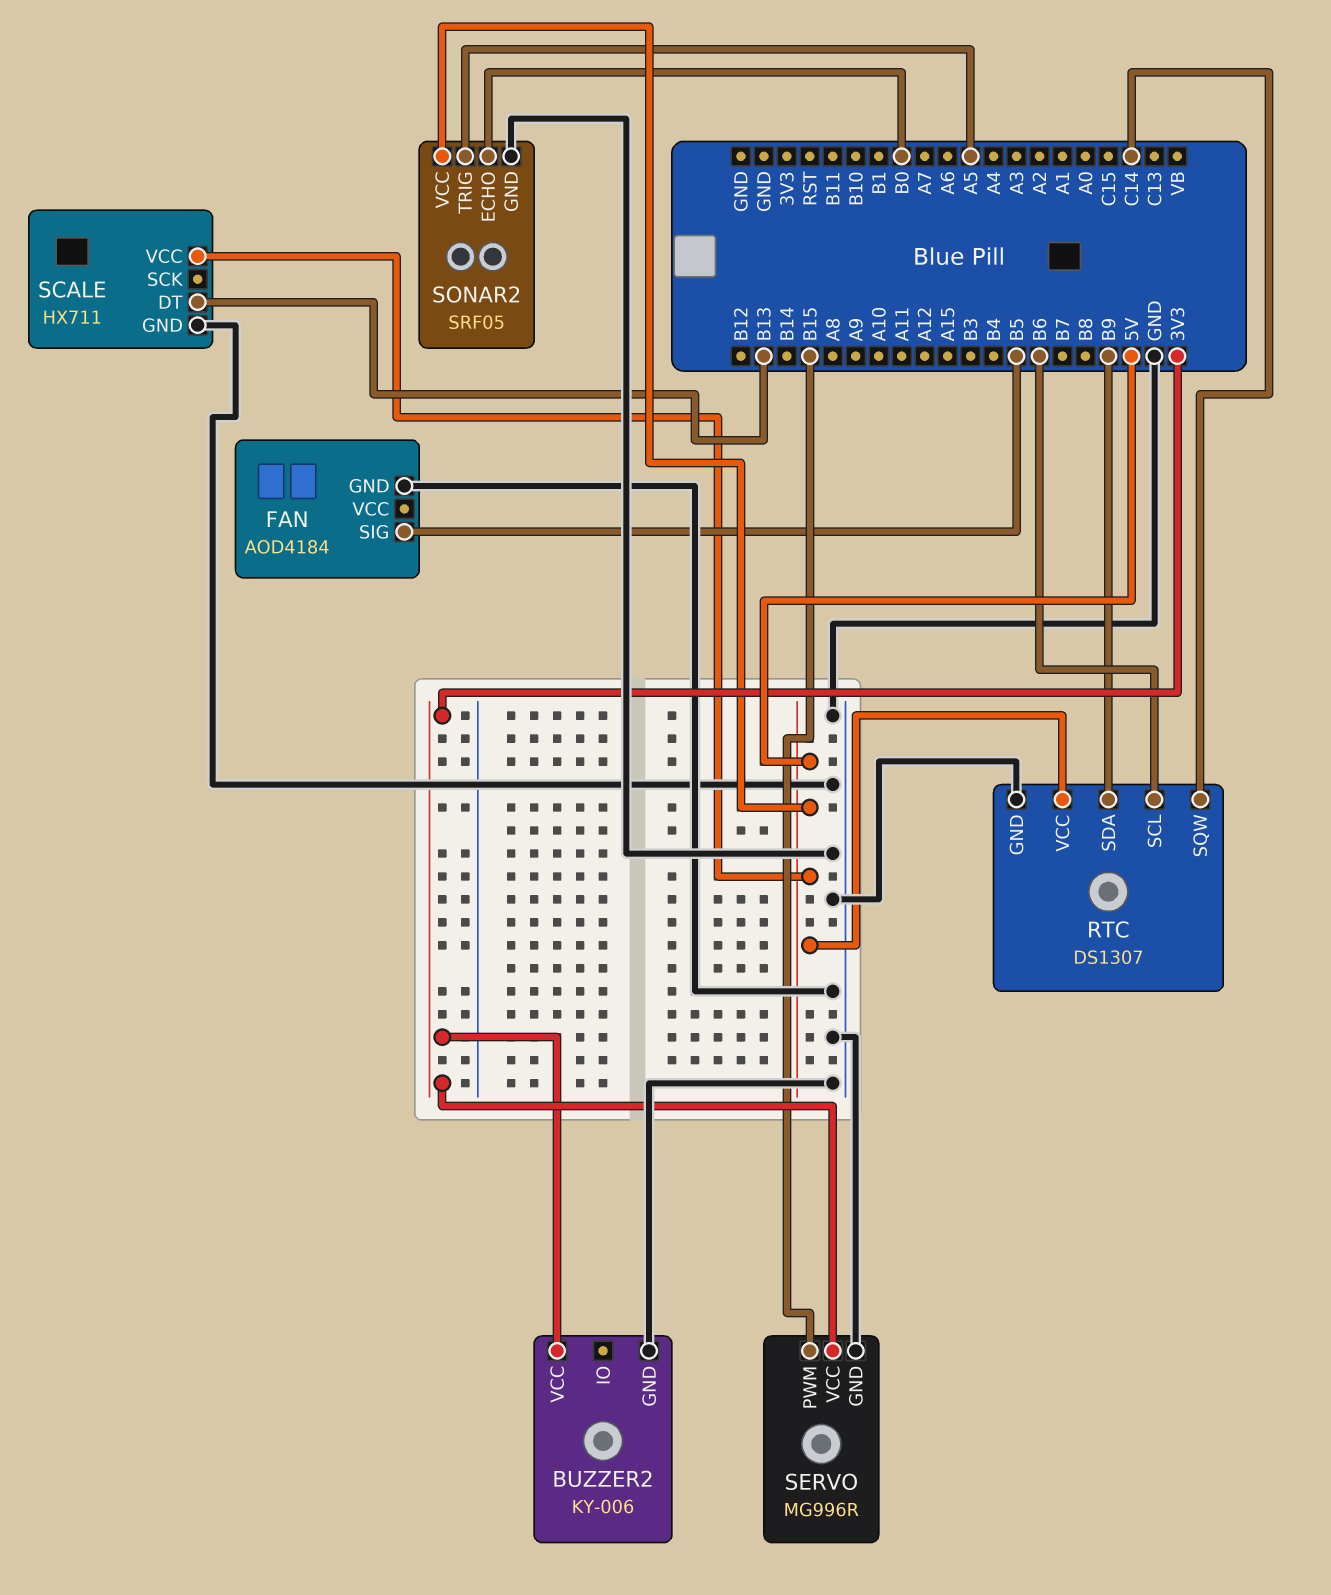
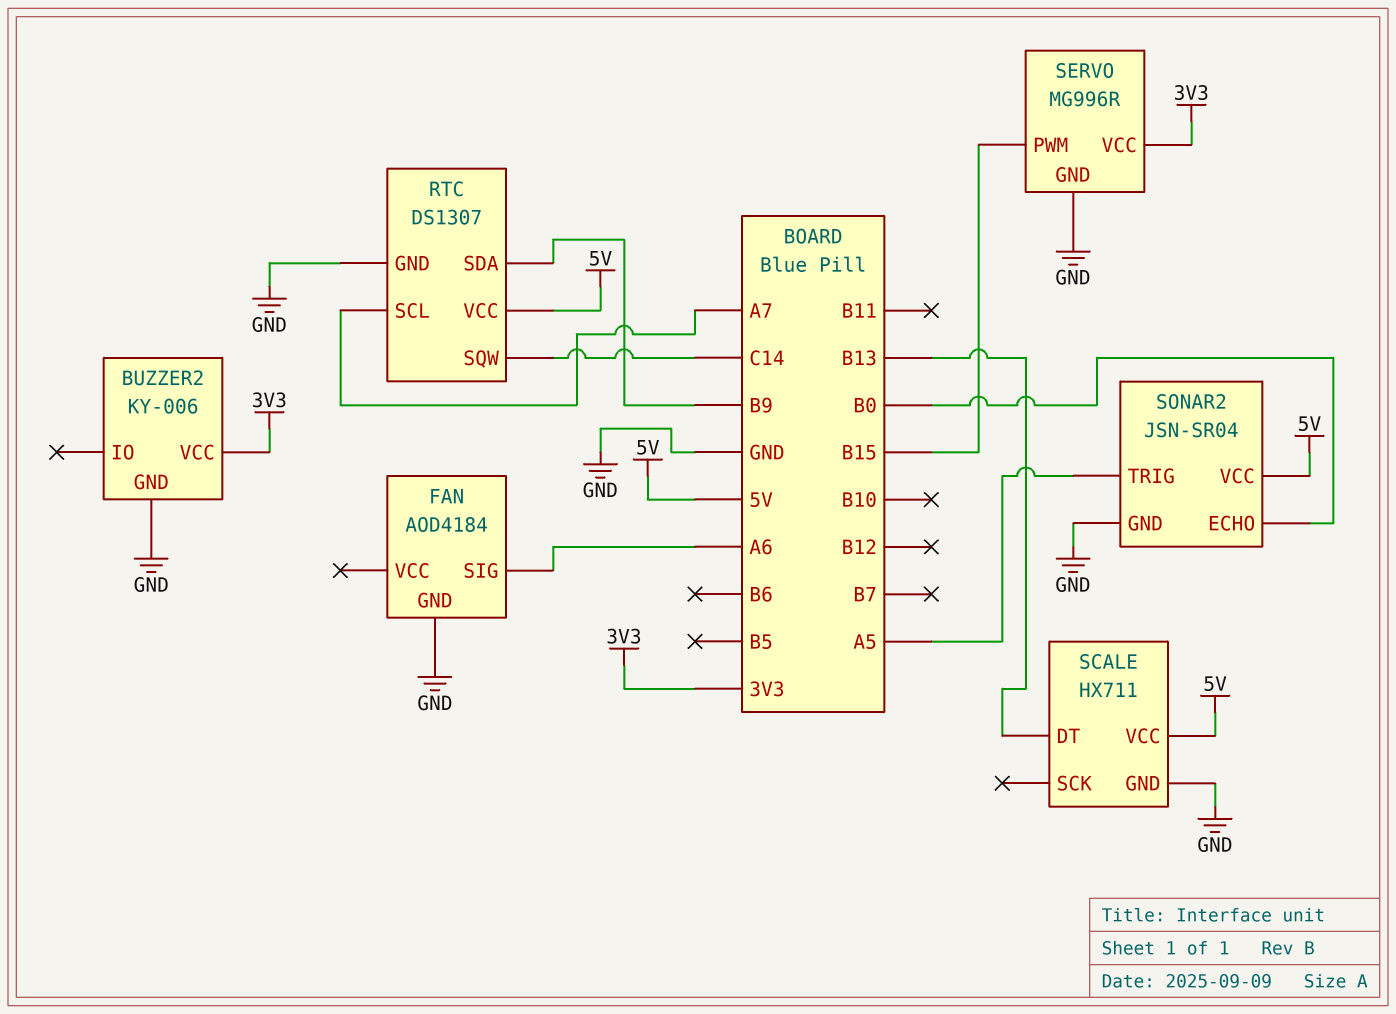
FAN pin SIG: B5 -> A6
RTC pin SCL: B6 -> A7
SONAR2: SRF05 -> JSN-SR04

